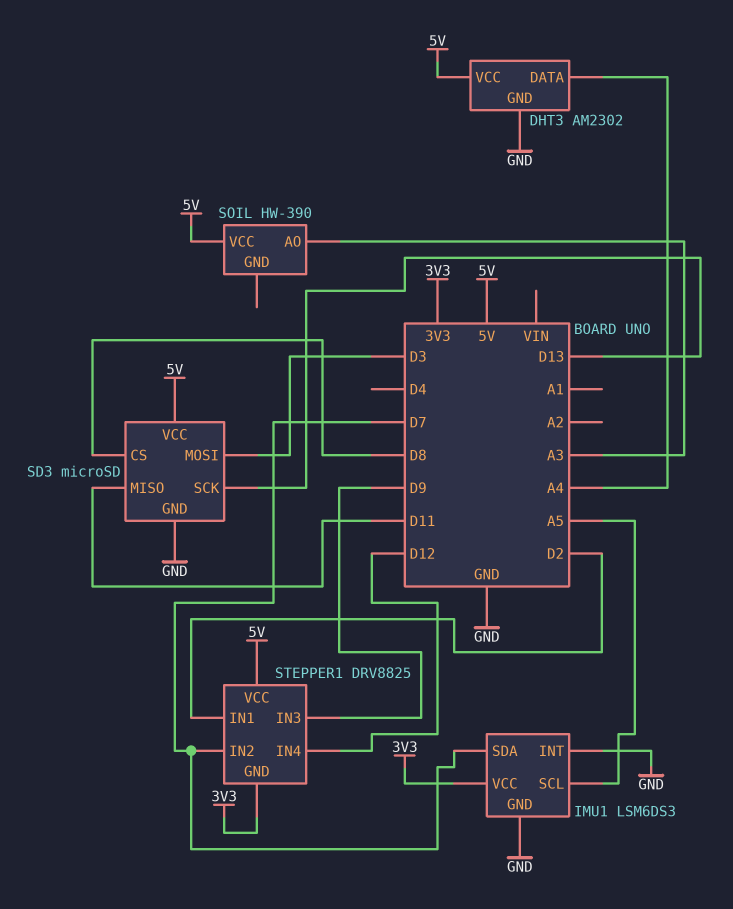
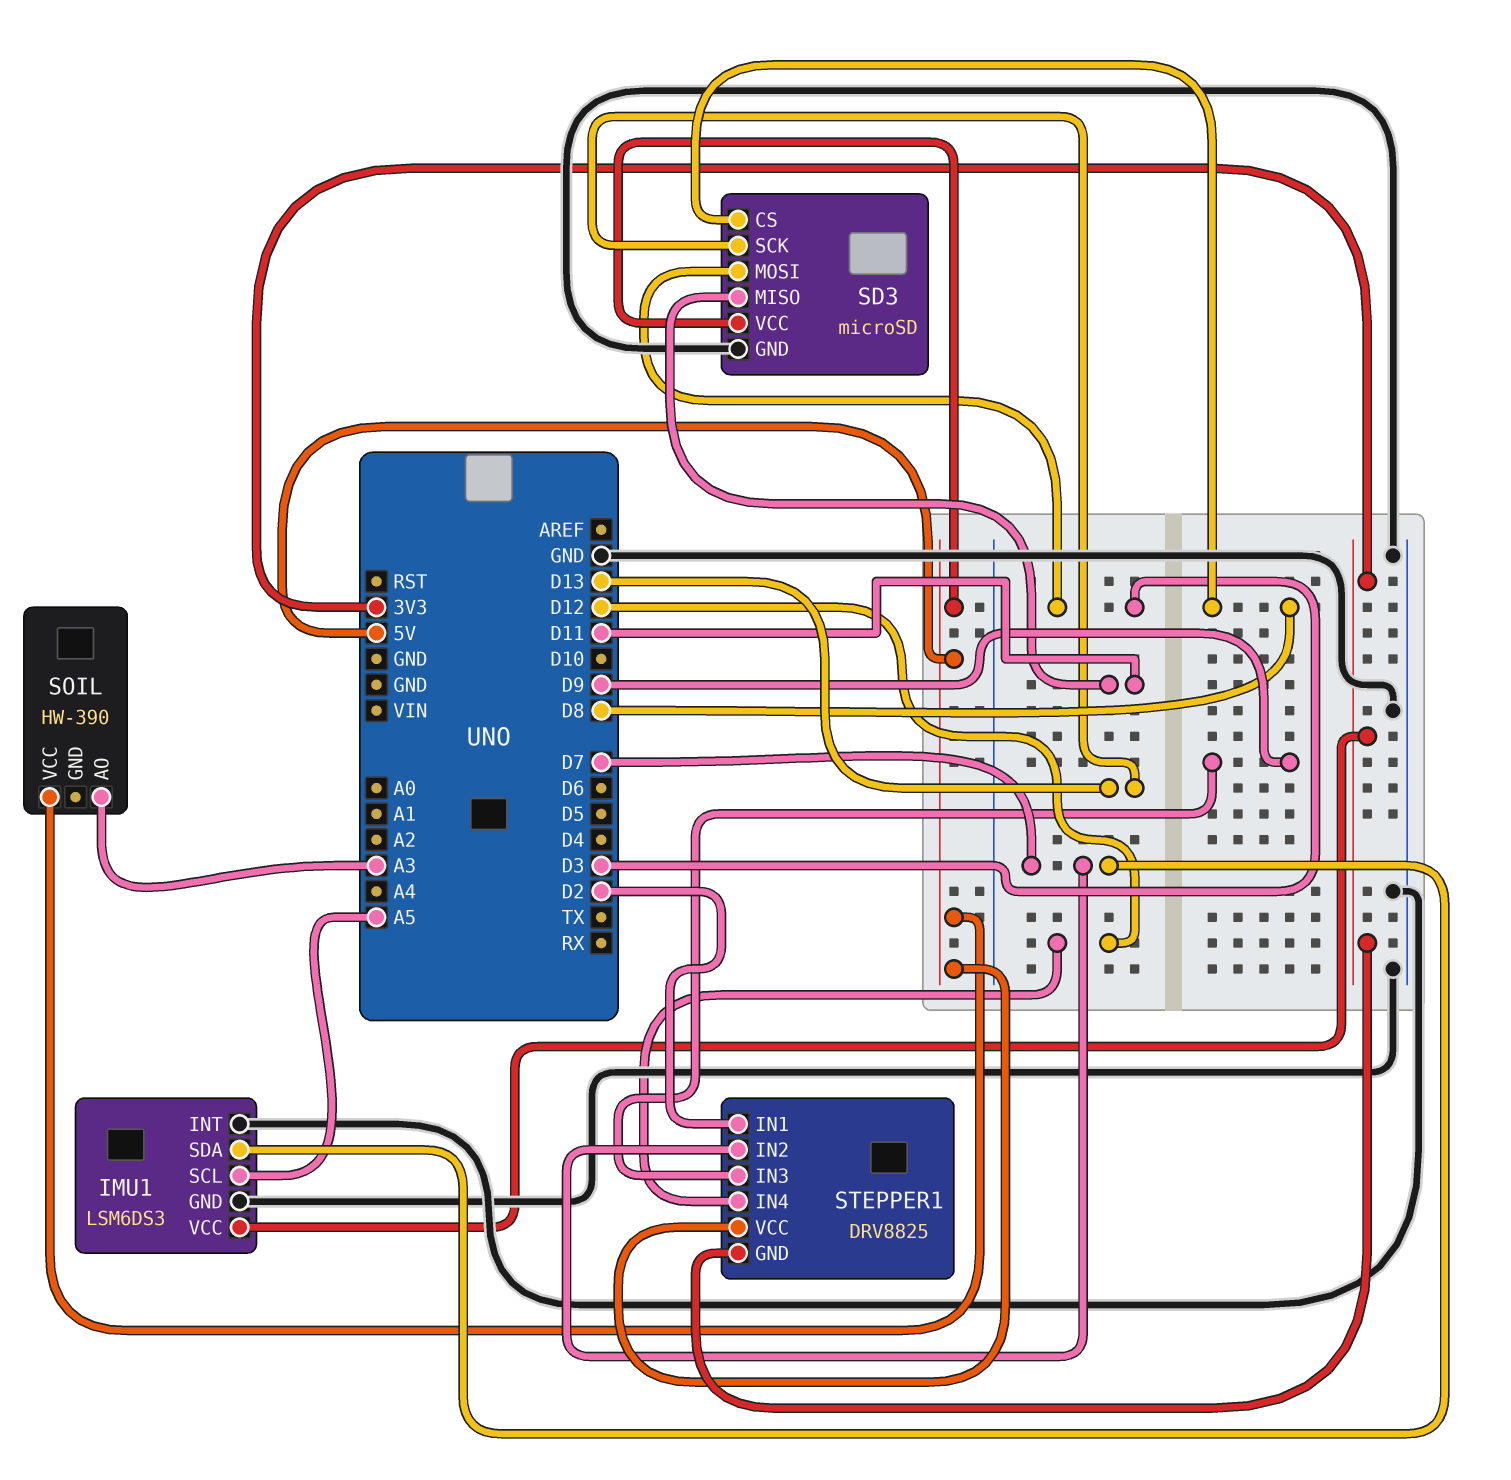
DHT3: AM2302 -> none
DHT3 pin DATA: A4 -> none
DHT3 pin GND: GND -> none
DHT3 pin VCC: 5V -> none

